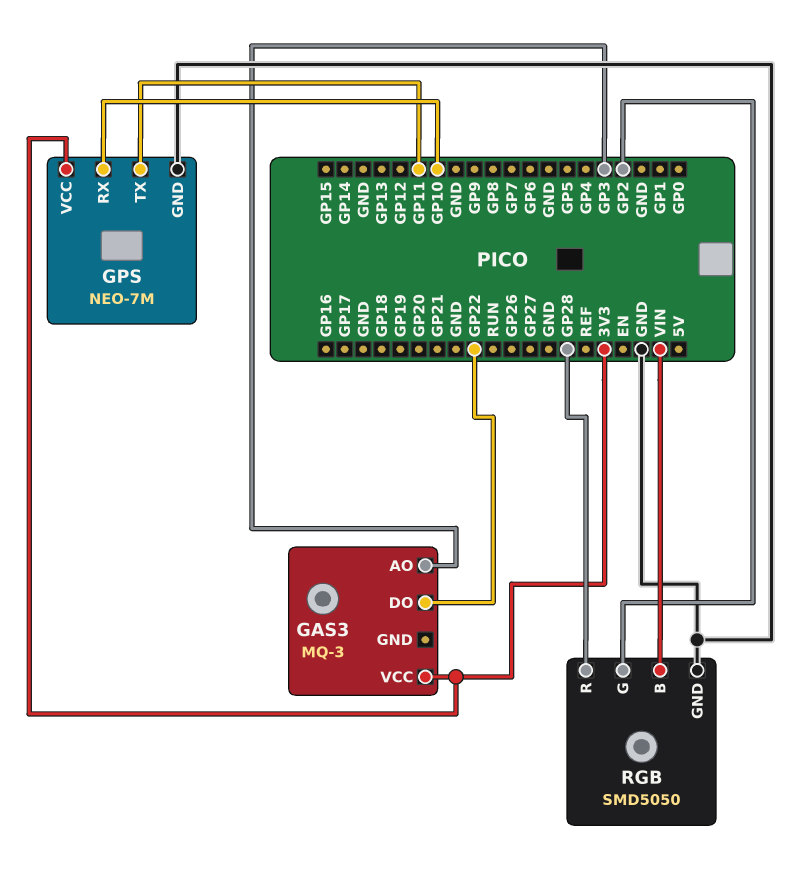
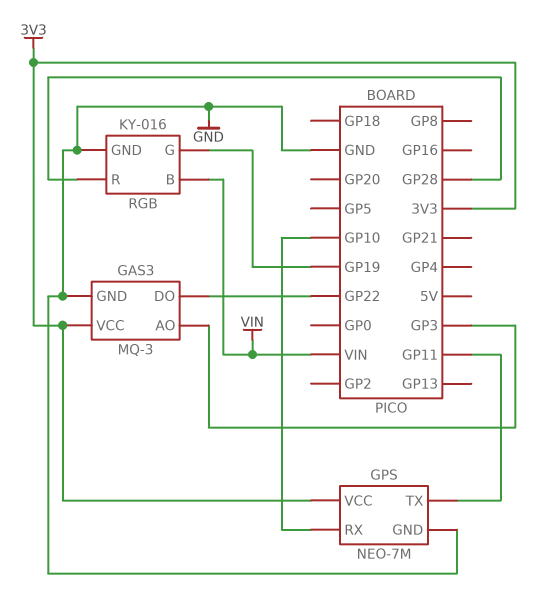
GAS3 pin GND: none -> GND
RGB: SMD5050 -> KY-016
RGB pin G: GP2 -> GP19

